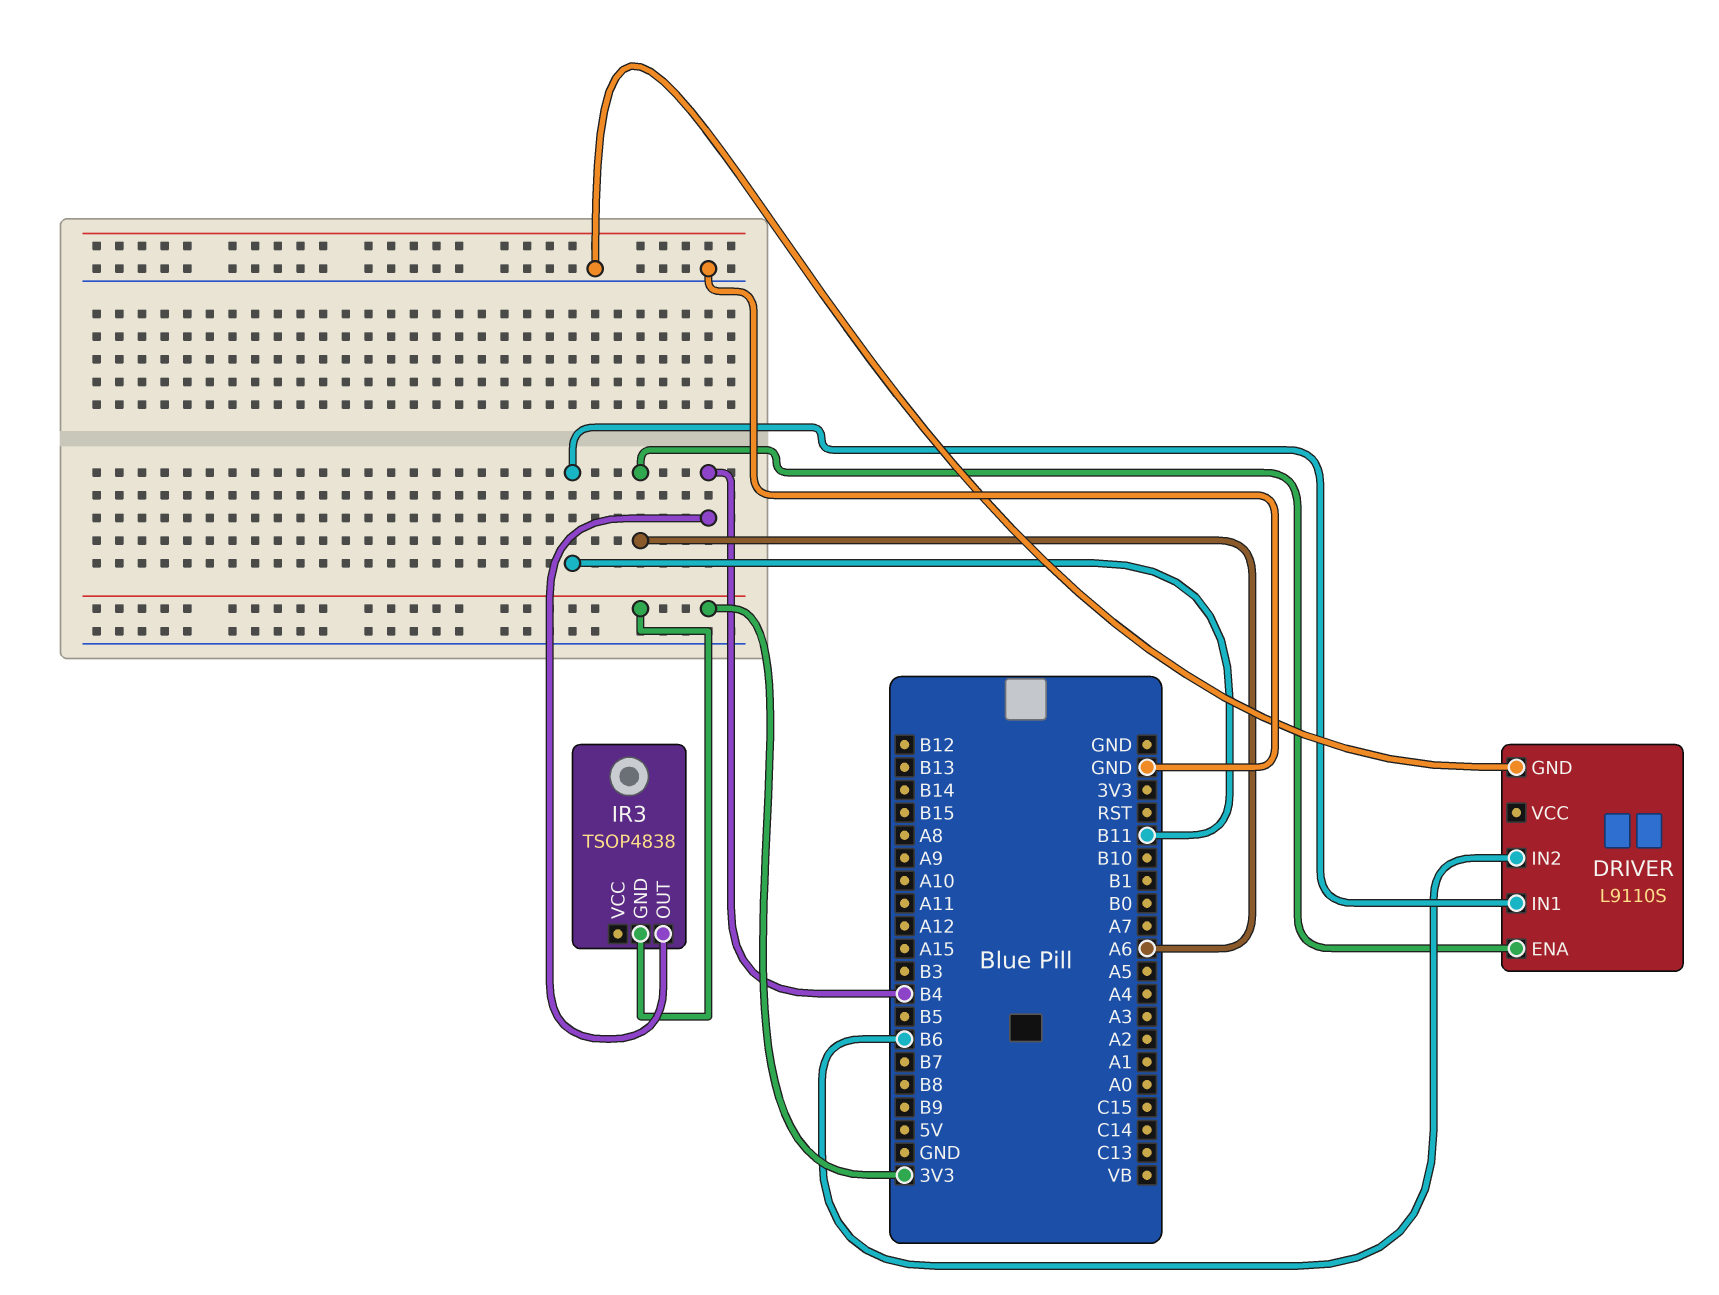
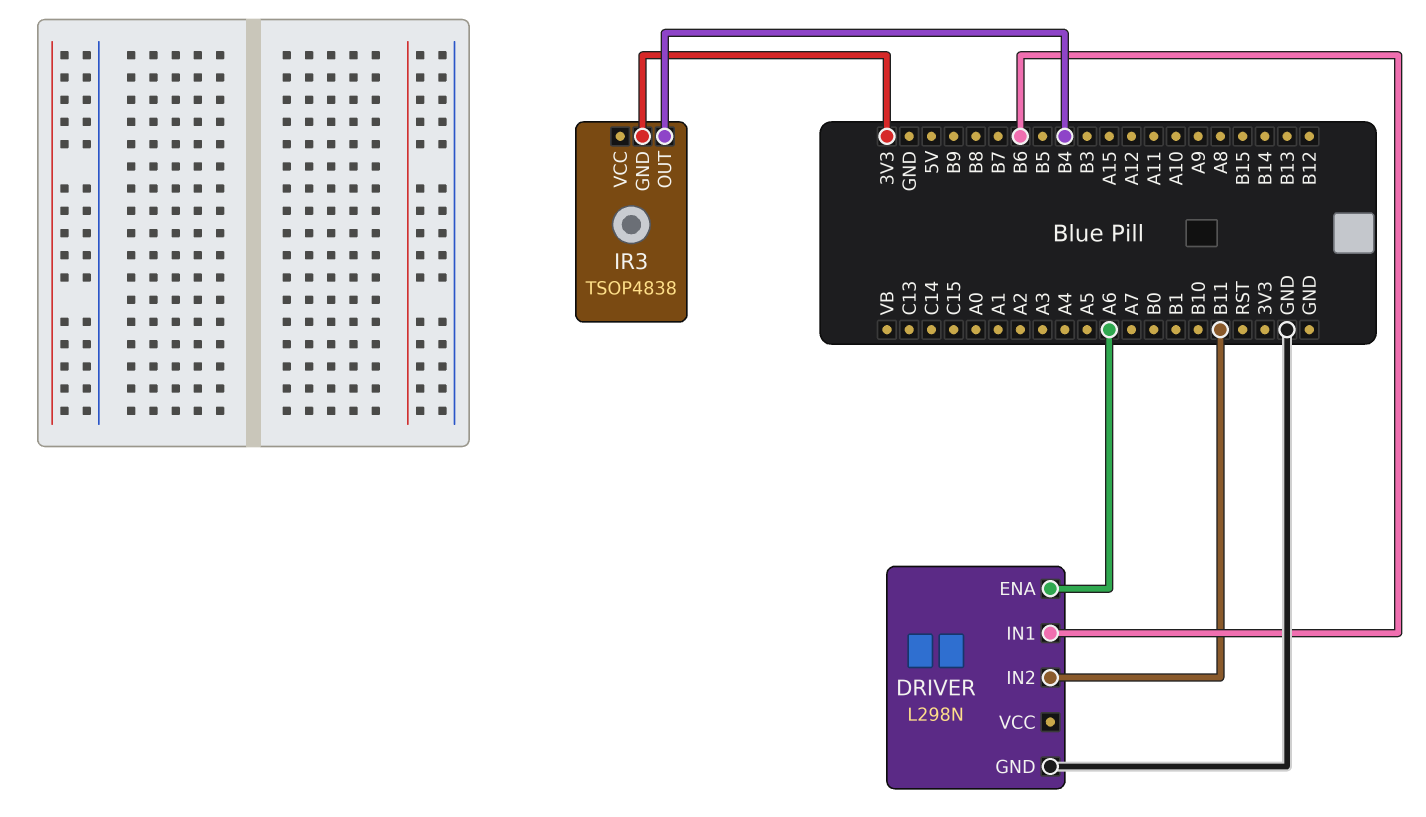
DRIVER: L9110S -> L298N
DRIVER pin IN1: B11 -> B6
DRIVER pin IN2: B6 -> B11

